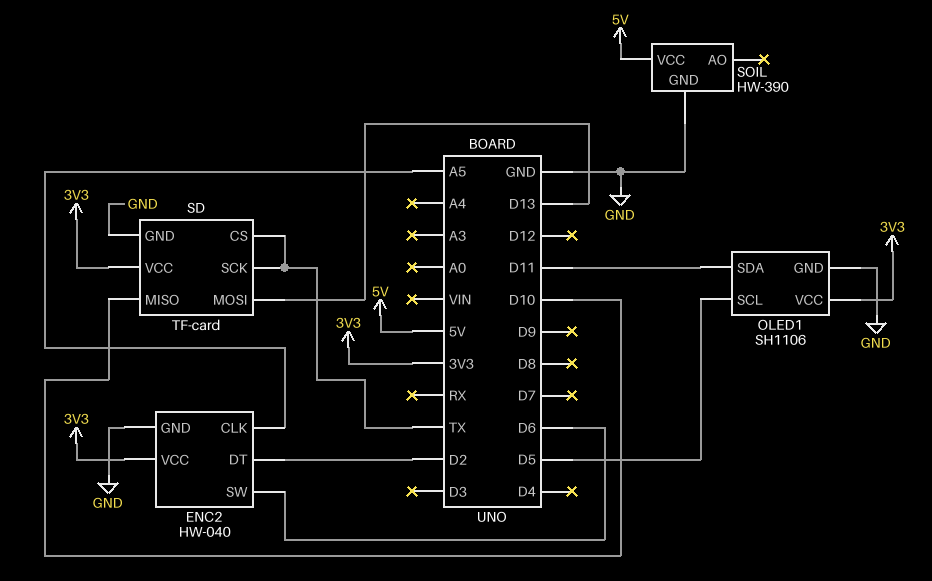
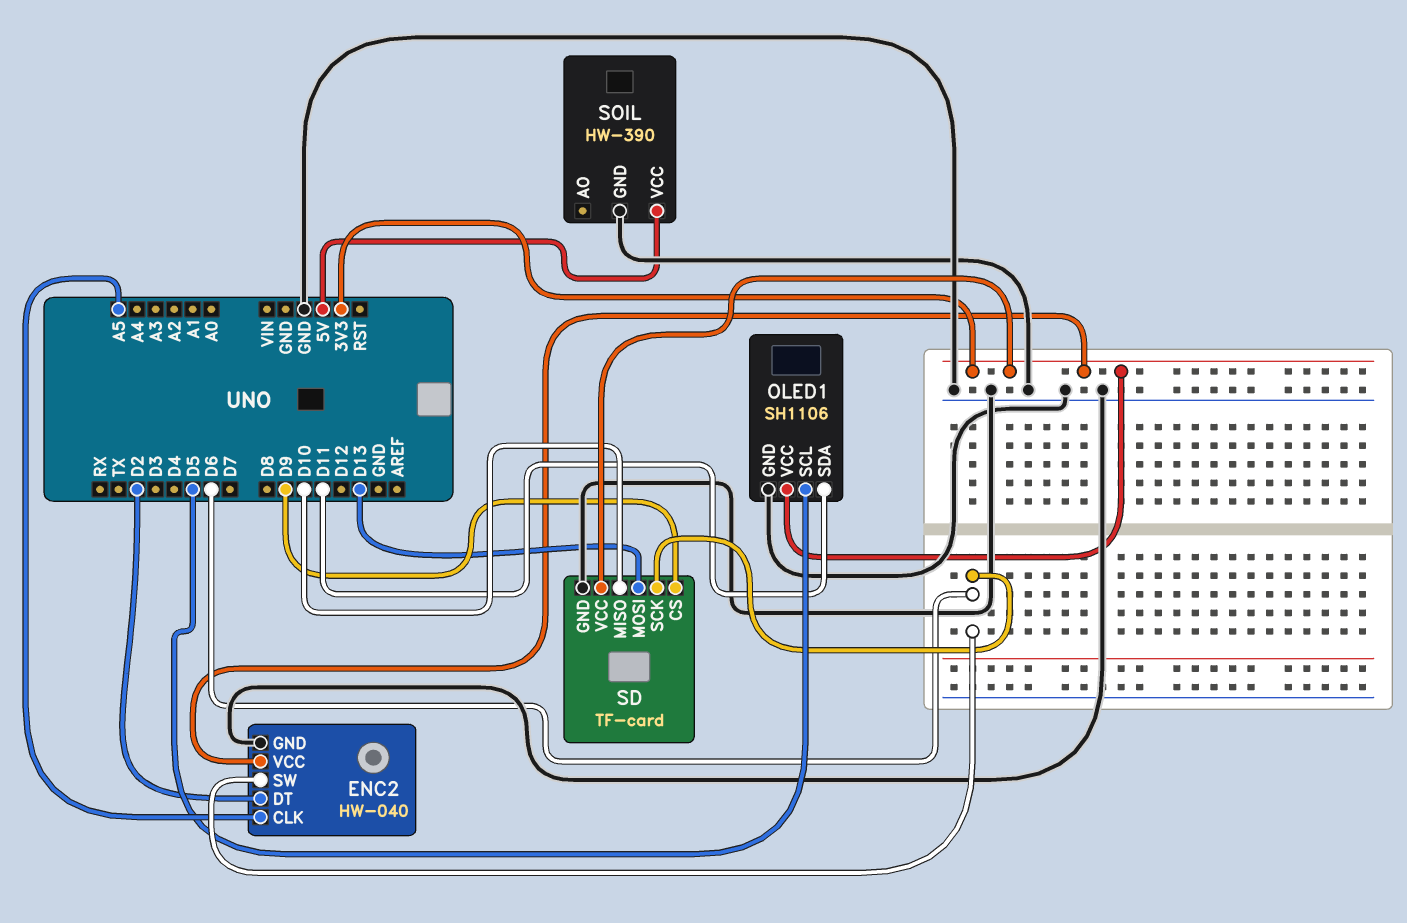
SD pin CS: TX -> D9
SD pin SCK: TX -> D6

